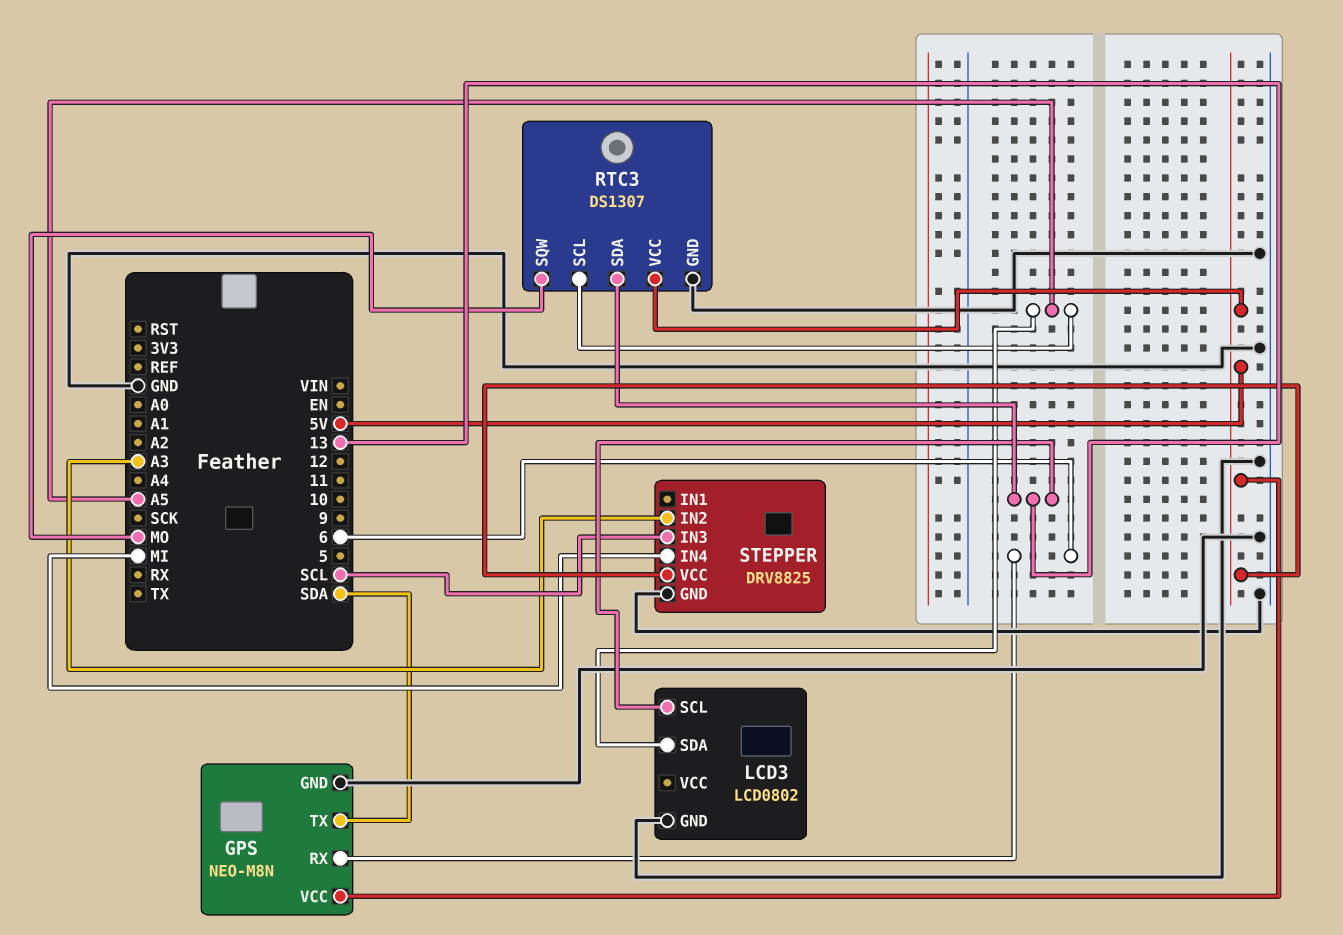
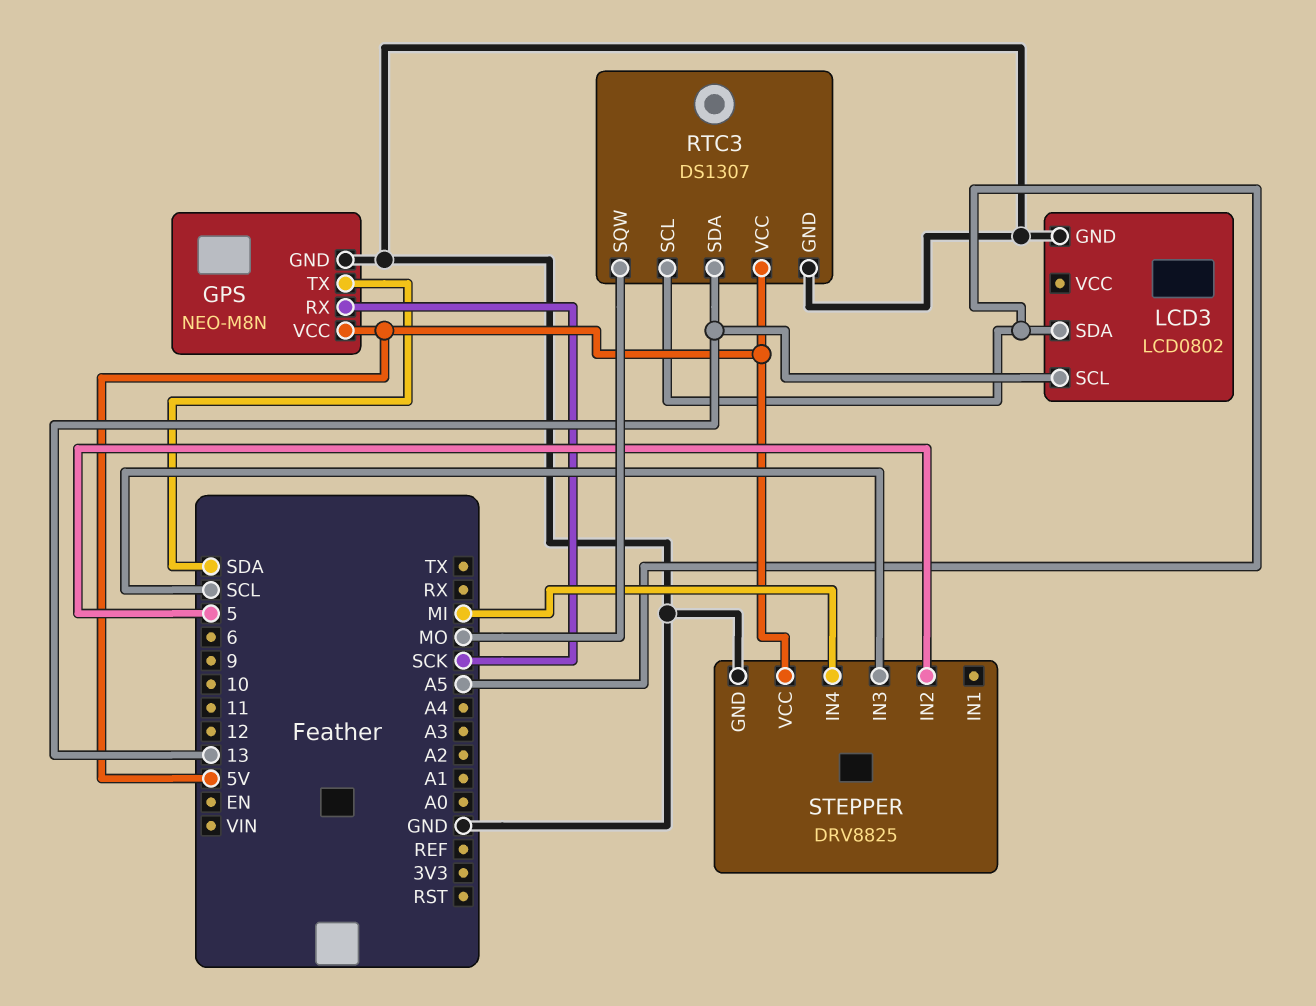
GPS pin RX: 6 -> SCK
STEPPER pin IN2: A3 -> 5

